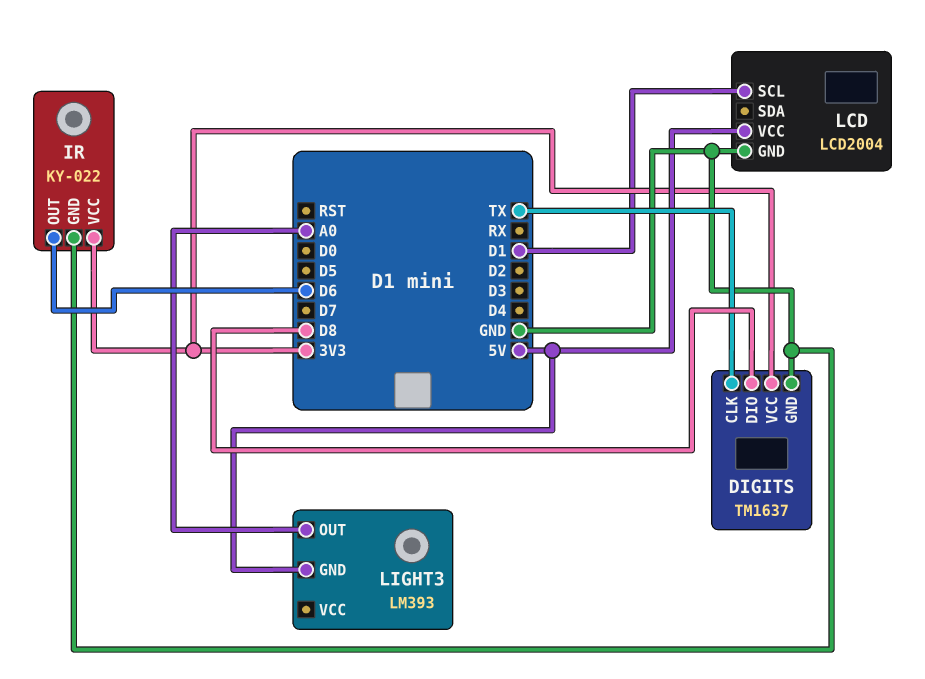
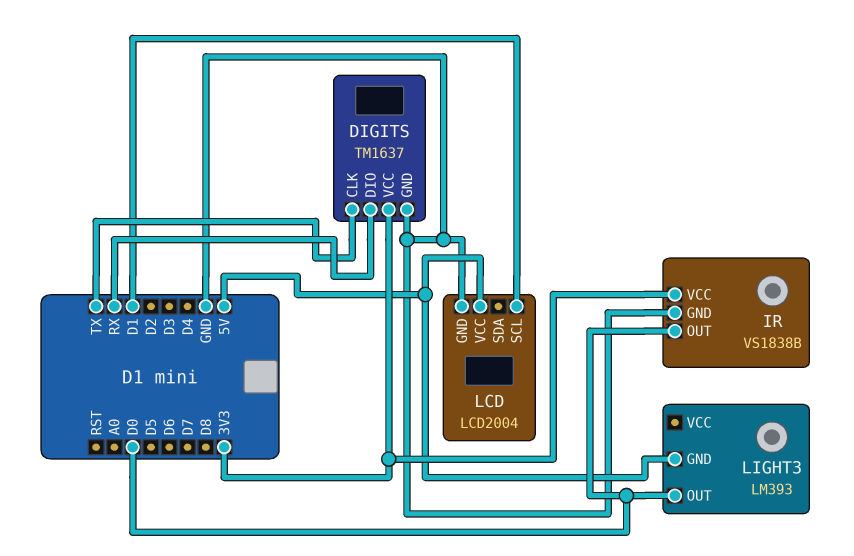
DIGITS pin DIO: D8 -> RX
IR: KY-022 -> VS1838B
IR pin OUT: D6 -> D0
LIGHT3 pin OUT: A0 -> D0

